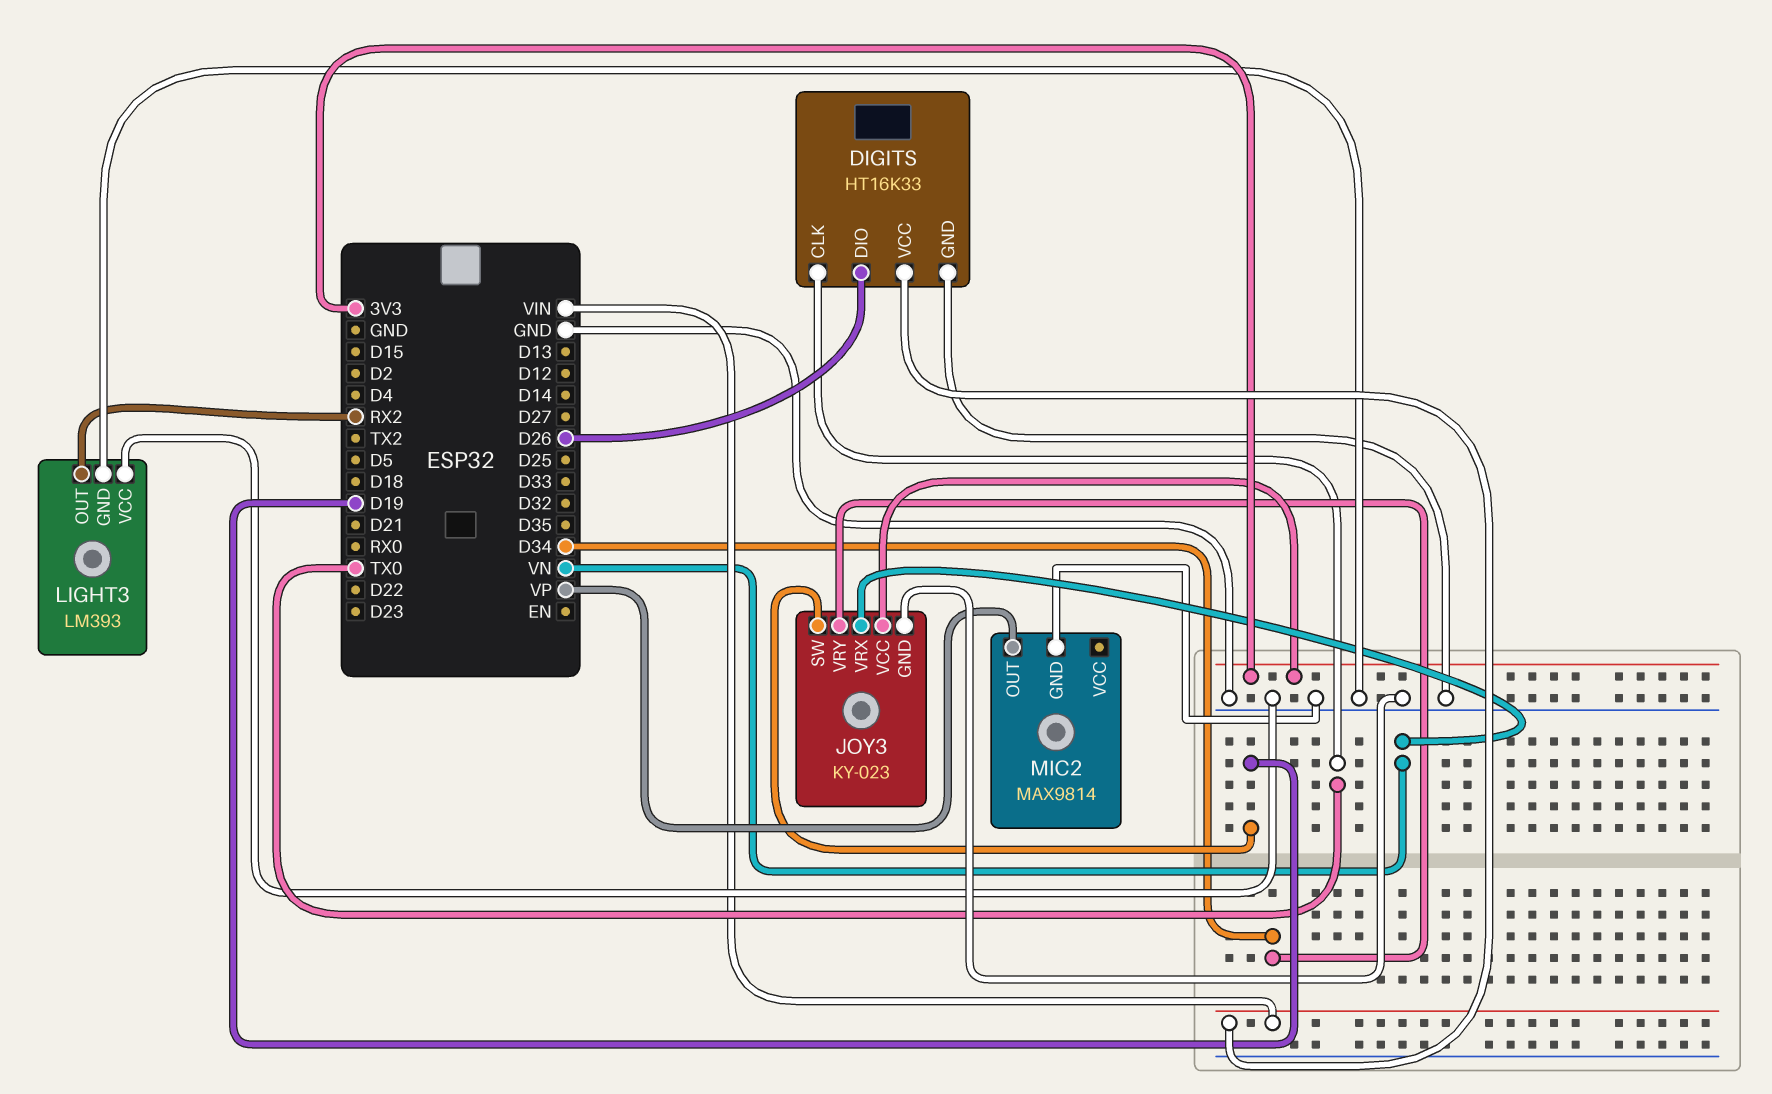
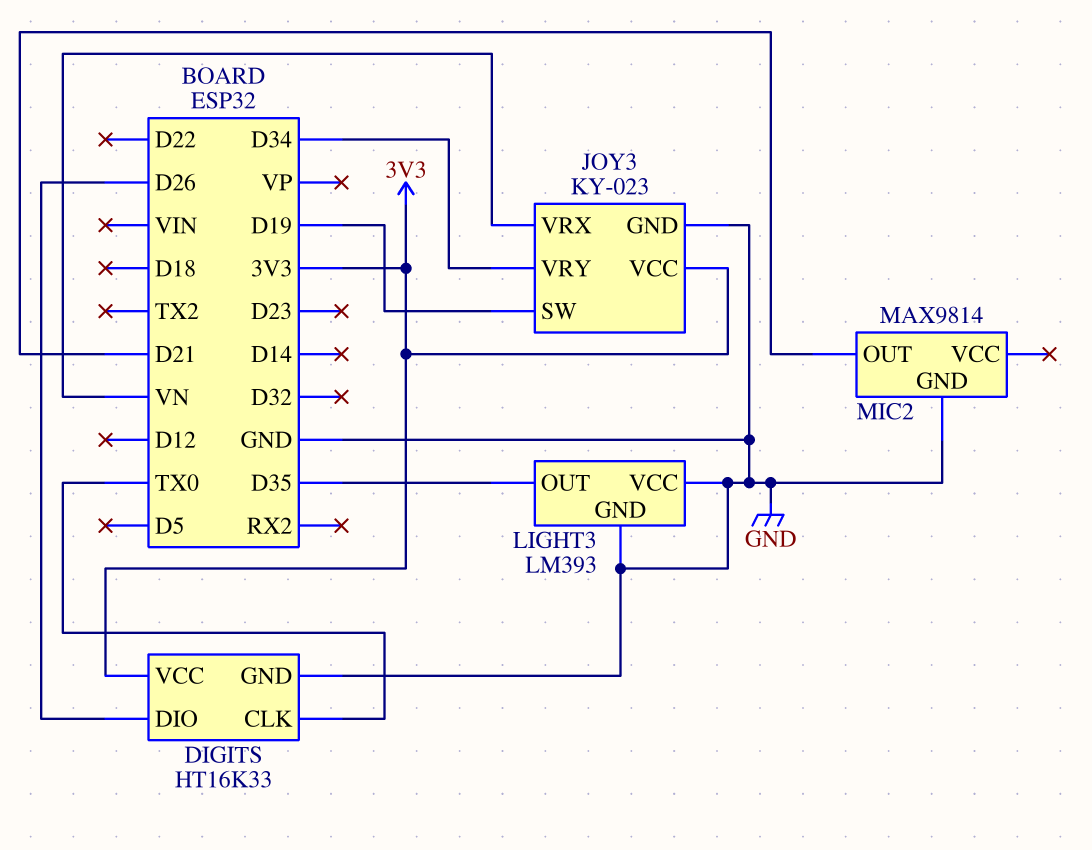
DIGITS pin VCC: VIN -> 3V3
LIGHT3 pin OUT: RX2 -> D35
MIC2 pin OUT: VP -> D21

